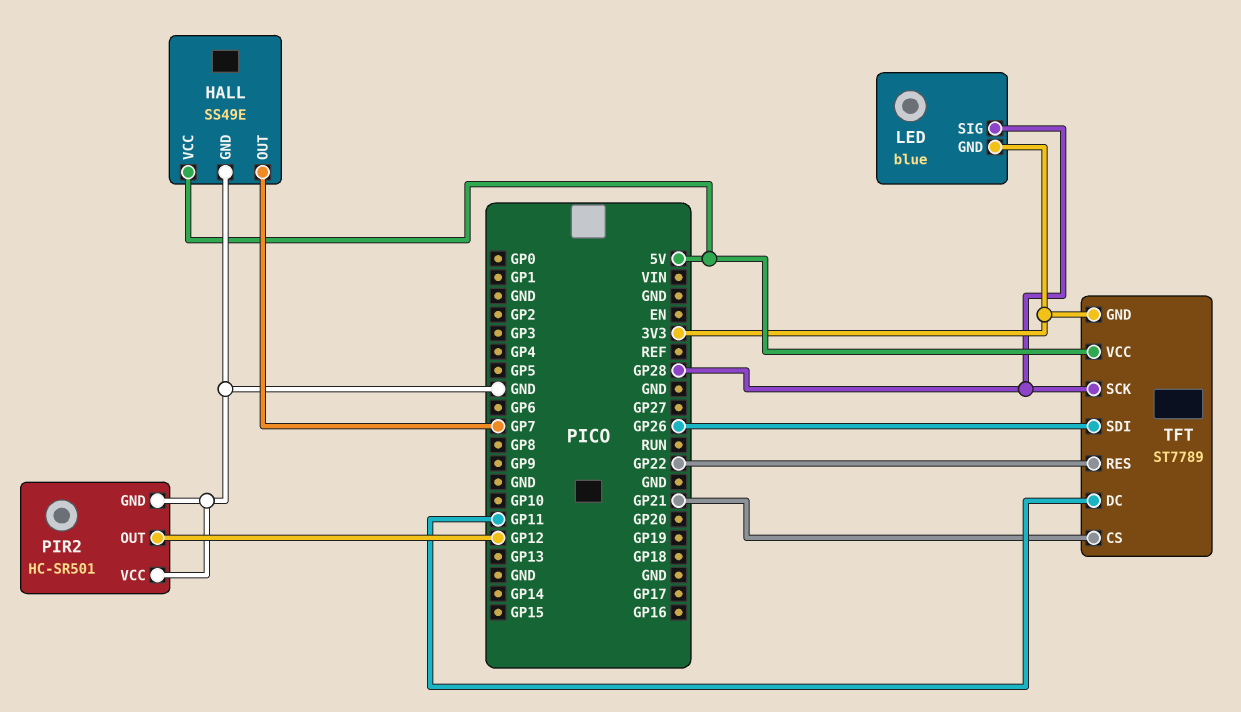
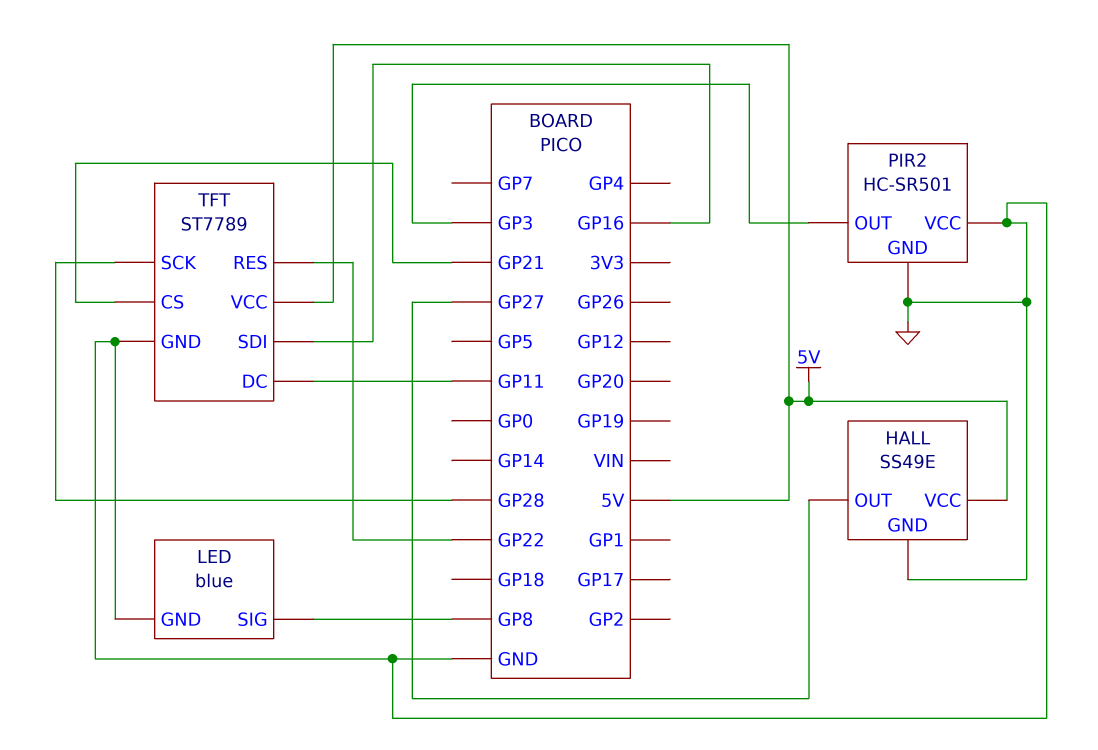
HALL pin OUT: GP7 -> GP27
LED pin GND: 3V3 -> GND
LED pin SIG: GP28 -> GP8
PIR2 pin OUT: GP12 -> GP3
TFT pin GND: 3V3 -> GND
TFT pin SDI: GP26 -> GP16

